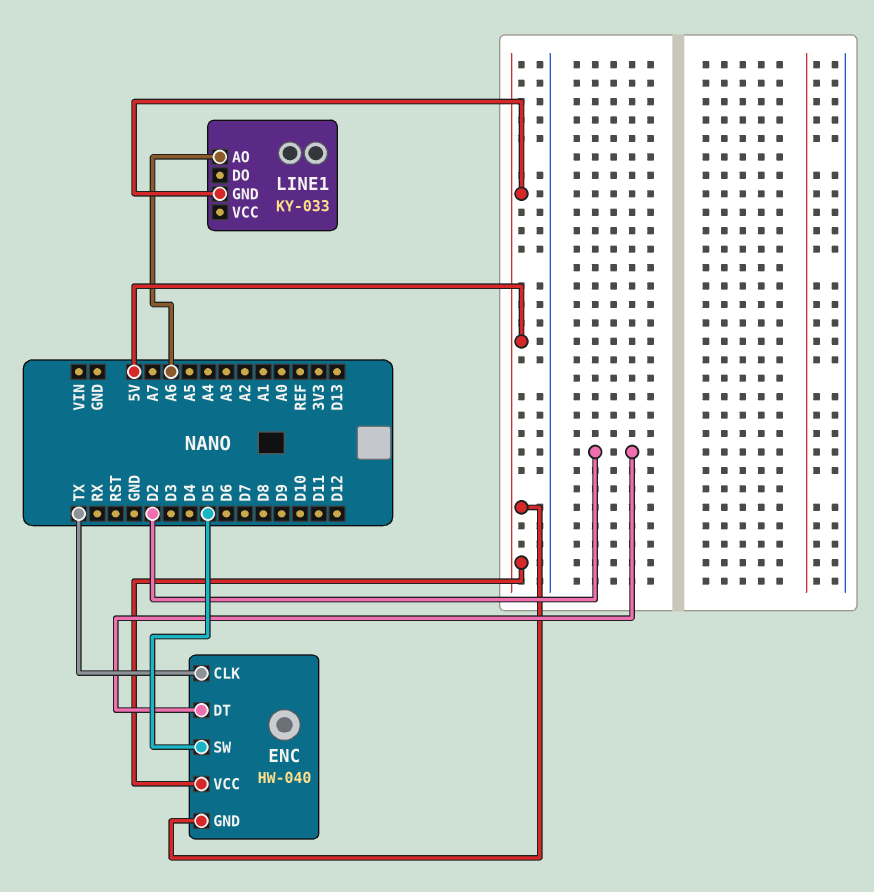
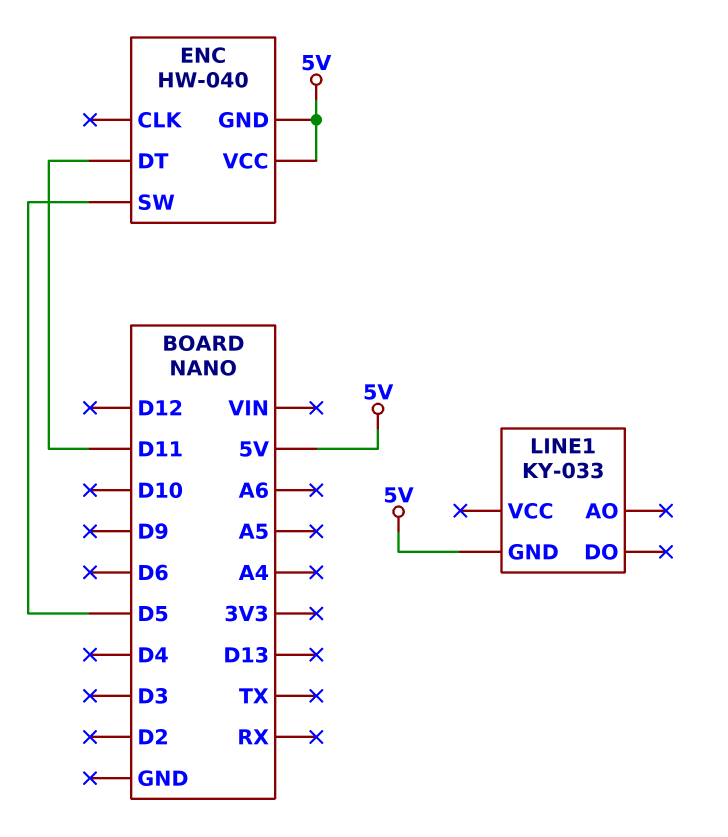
ENC pin CLK: TX -> none
ENC pin DT: D2 -> D11
LINE1 pin AO: A6 -> none

